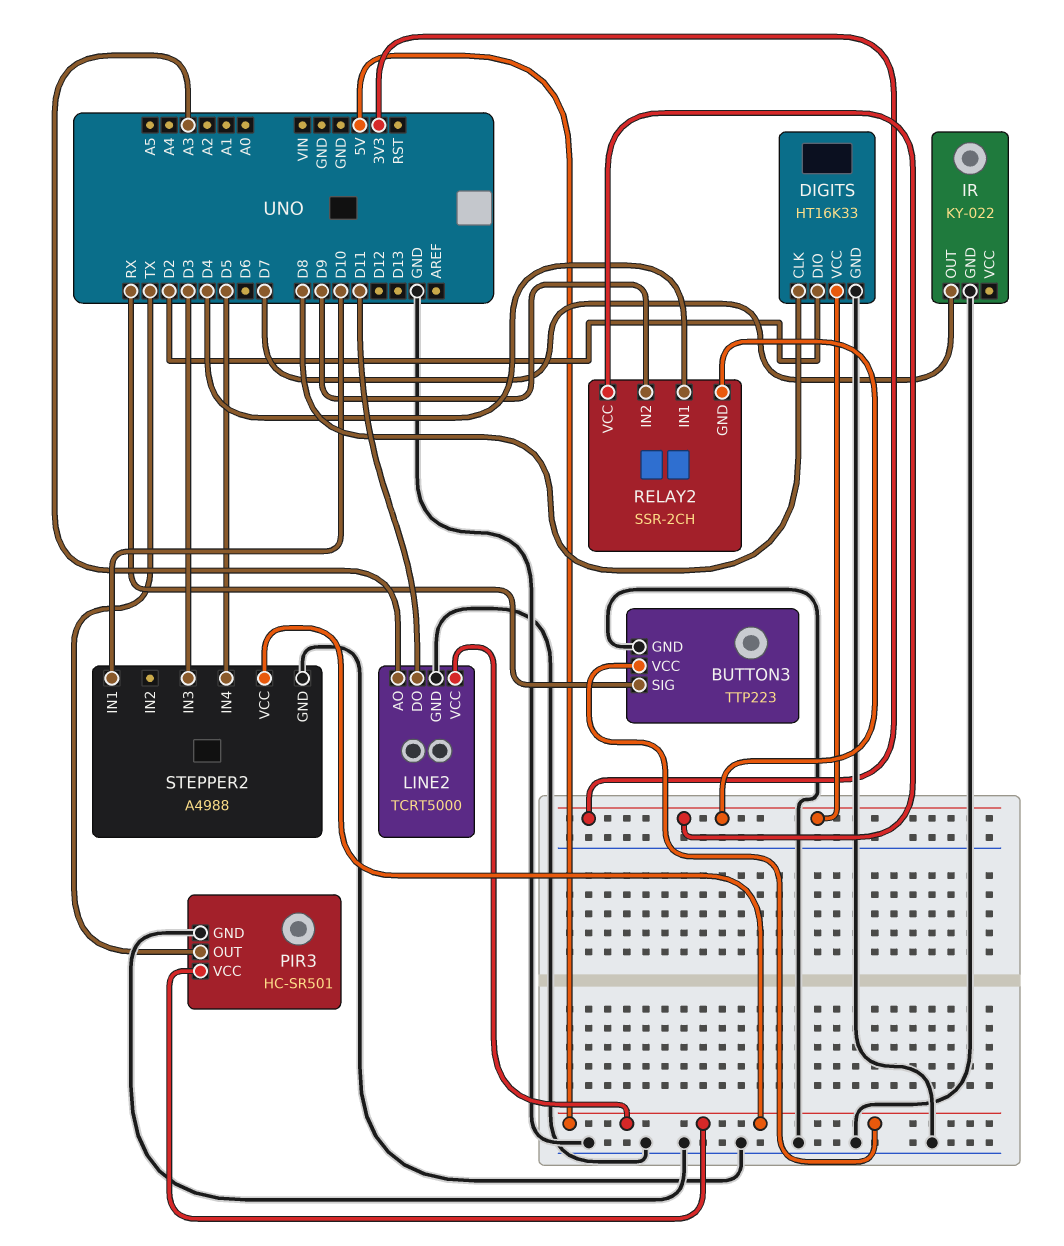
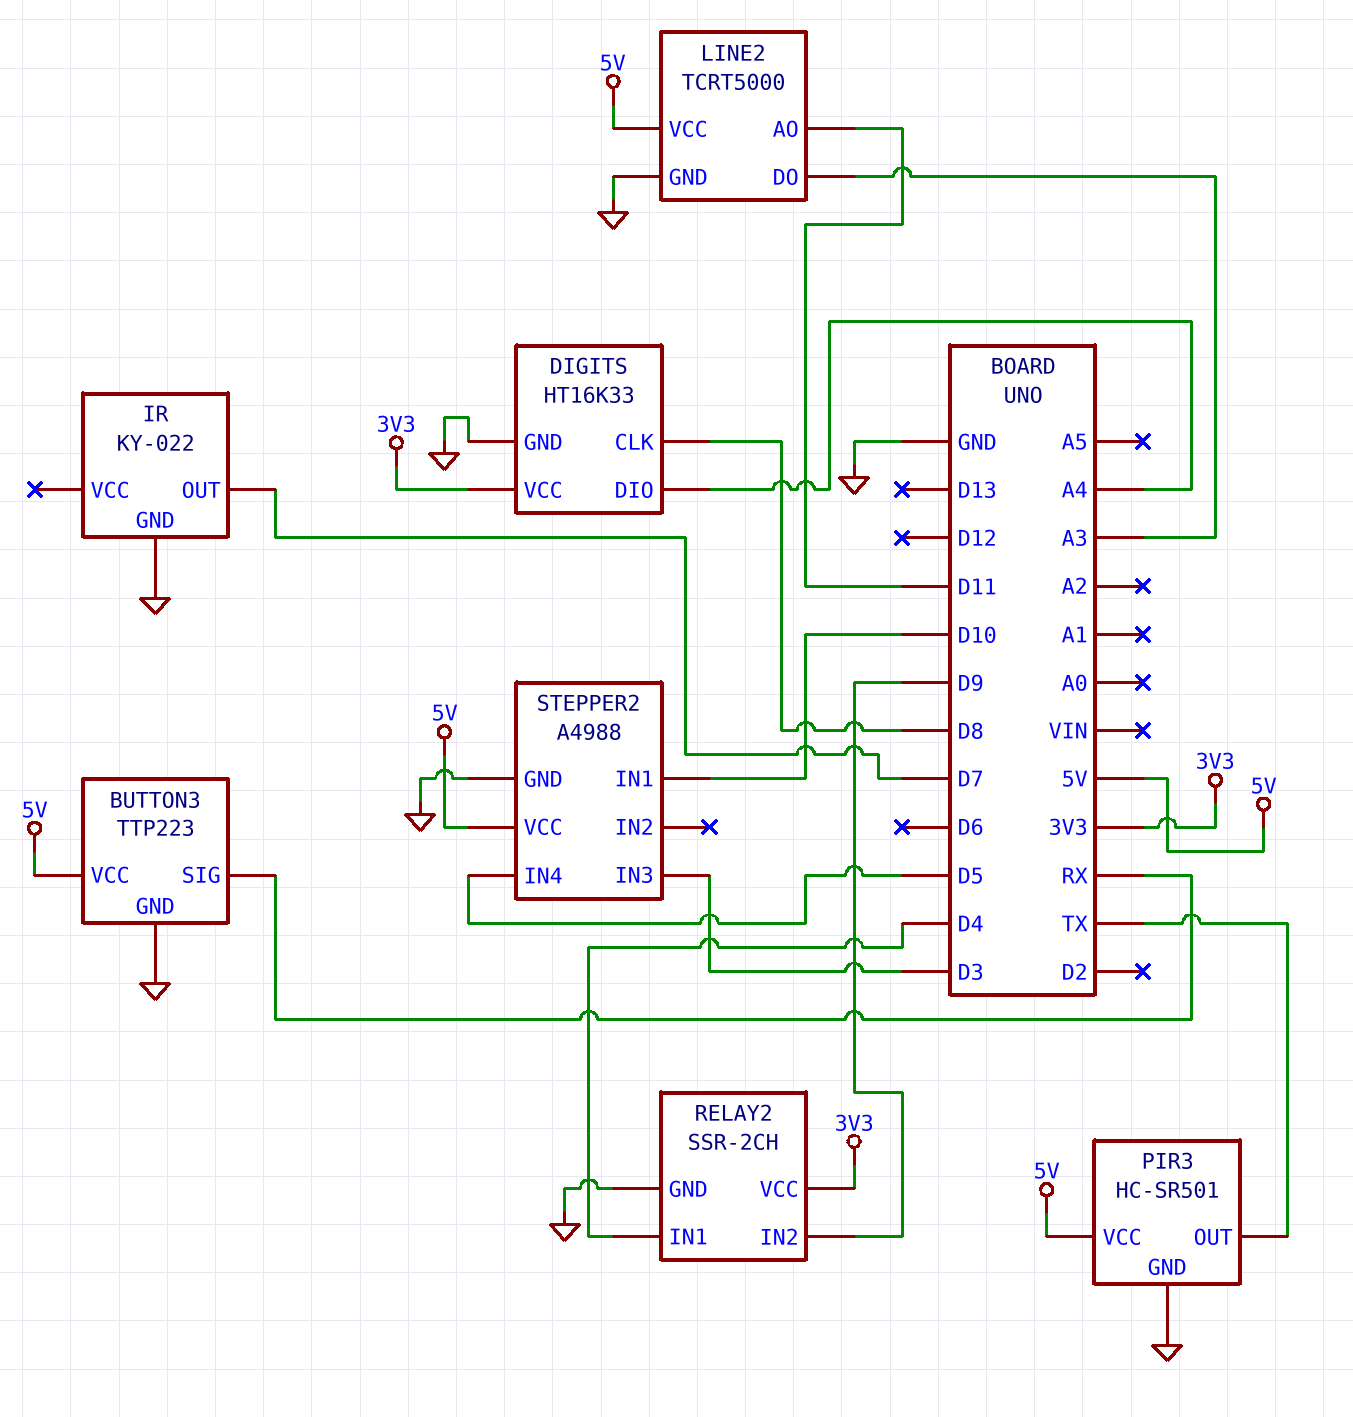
DIGITS pin DIO: D2 -> A4
LINE2 pin AO: A3 -> D11
LINE2 pin DO: D11 -> A3
RELAY2 pin GND: 3V3 -> GND

